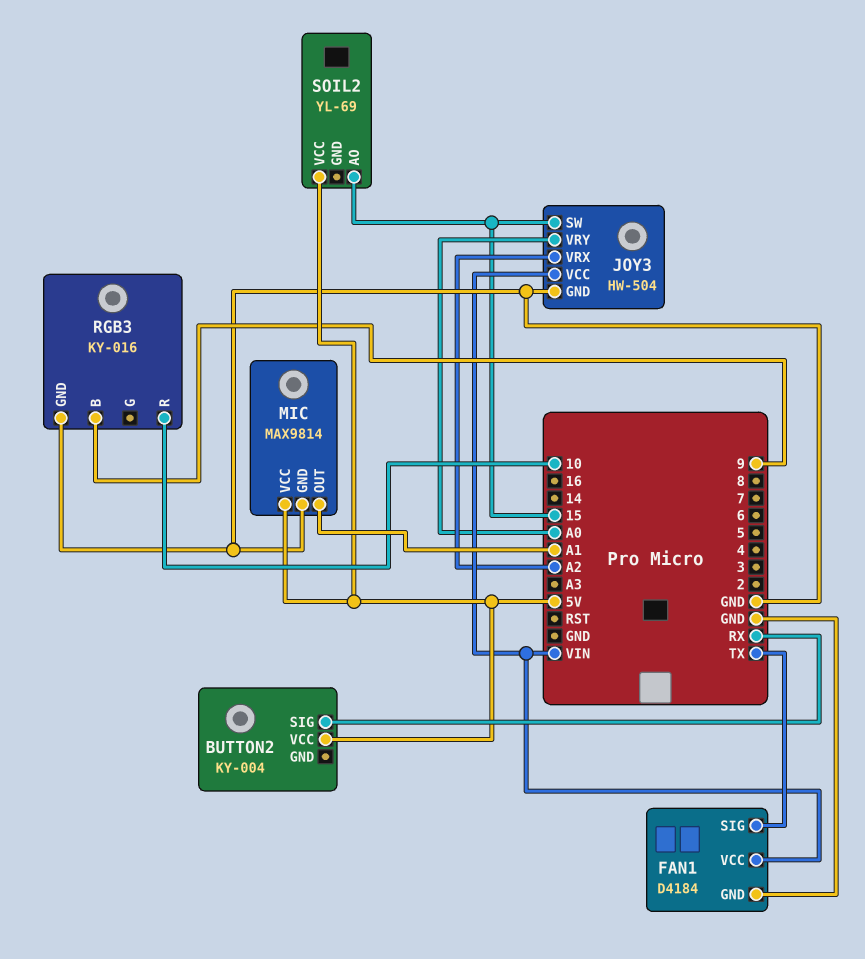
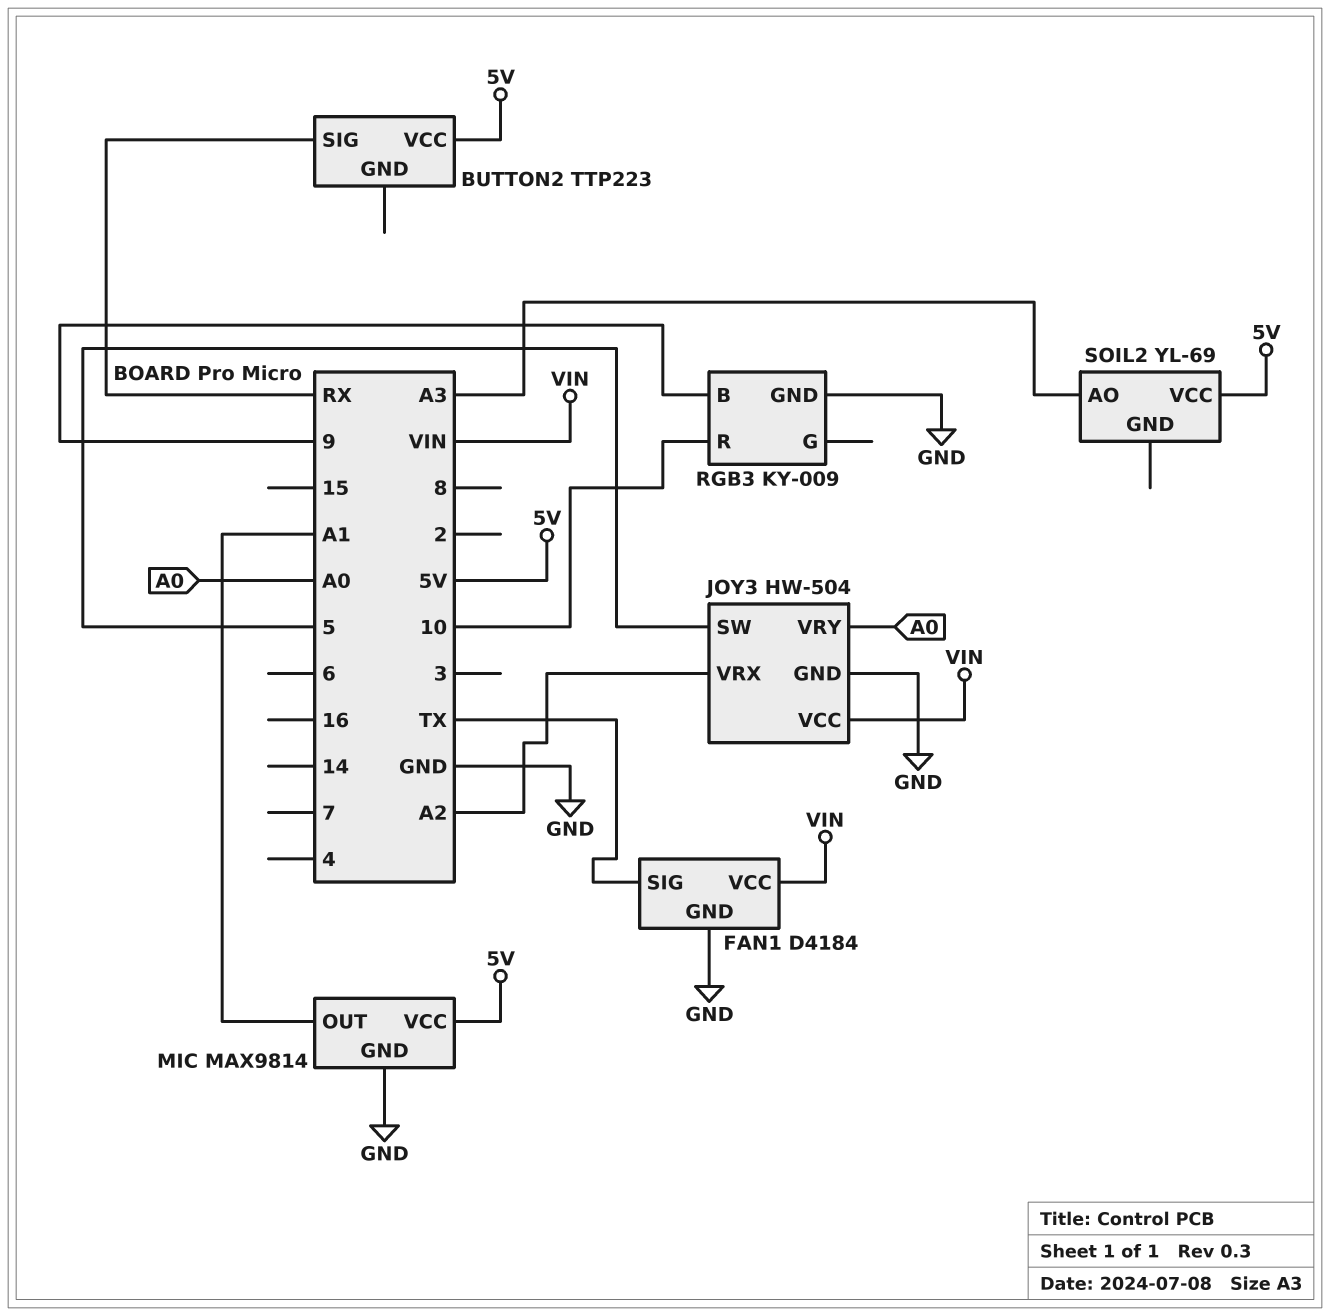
BUTTON2: KY-004 -> TTP223
JOY3 pin SW: 15 -> 5
RGB3: KY-016 -> KY-009
SOIL2 pin AO: 15 -> A3

